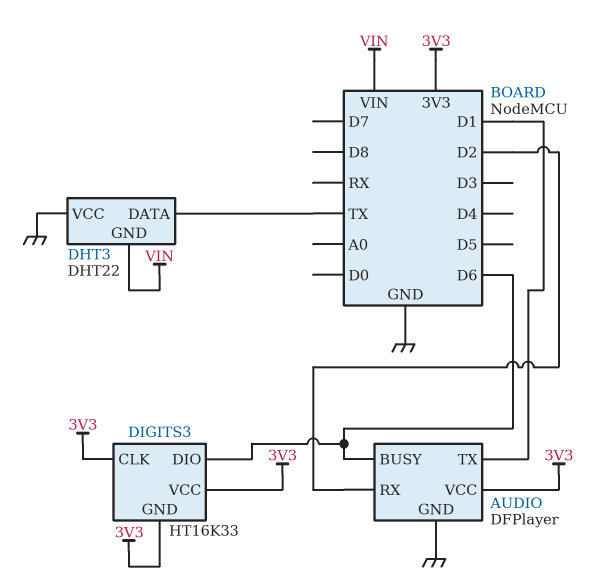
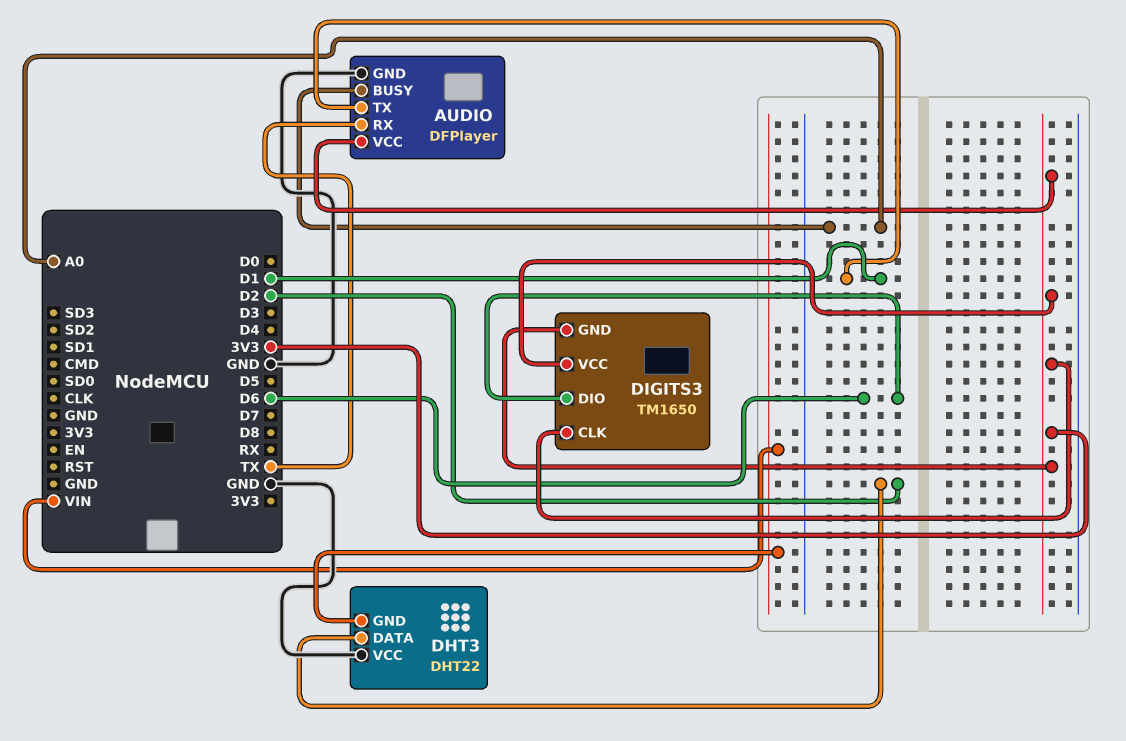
AUDIO pin BUSY: D6 -> A0
AUDIO pin RX: D2 -> TX
DHT3 pin DATA: TX -> D2
DIGITS3: HT16K33 -> TM1650

